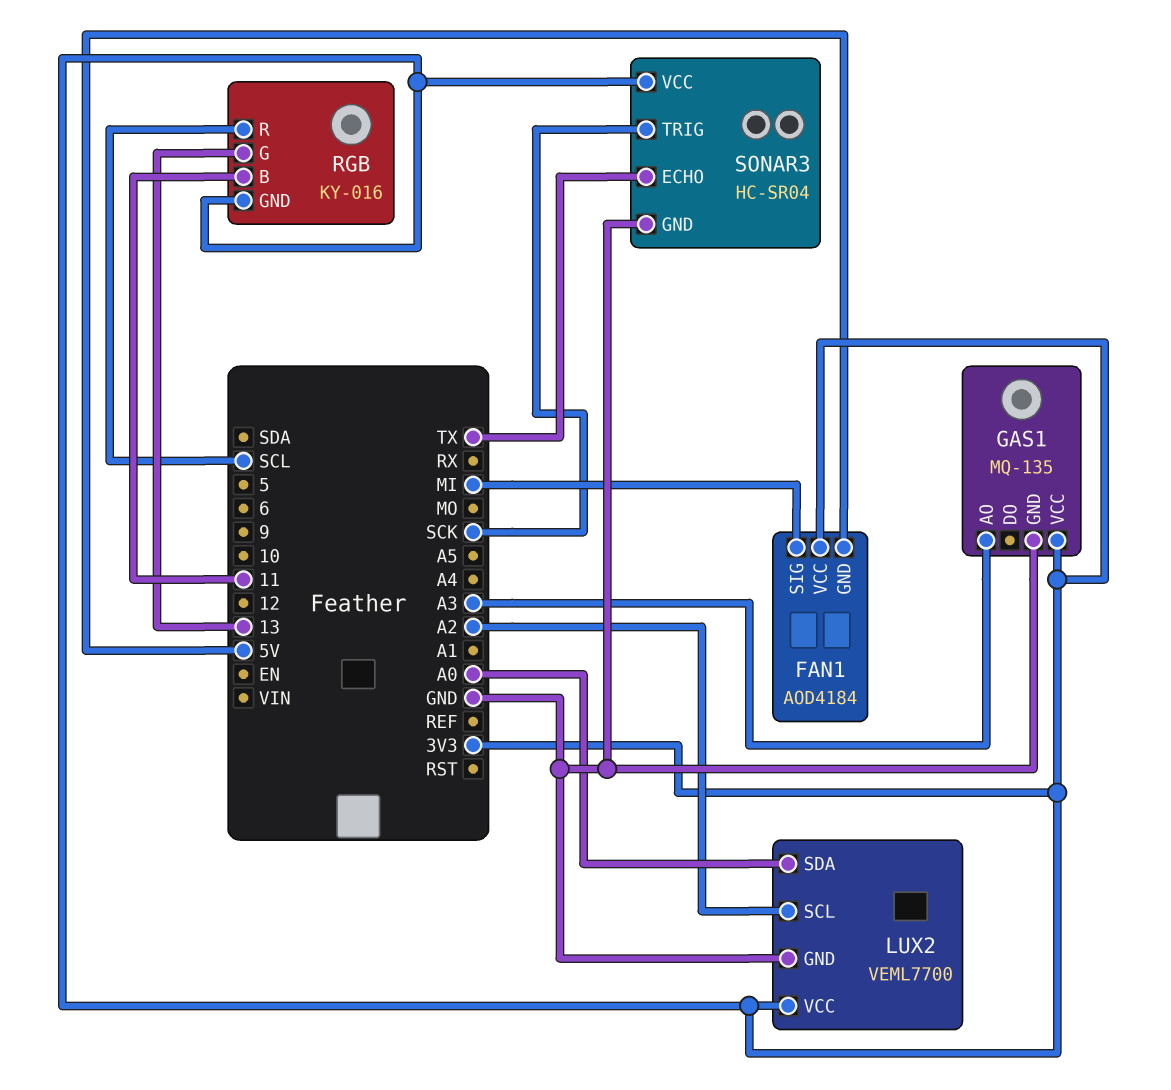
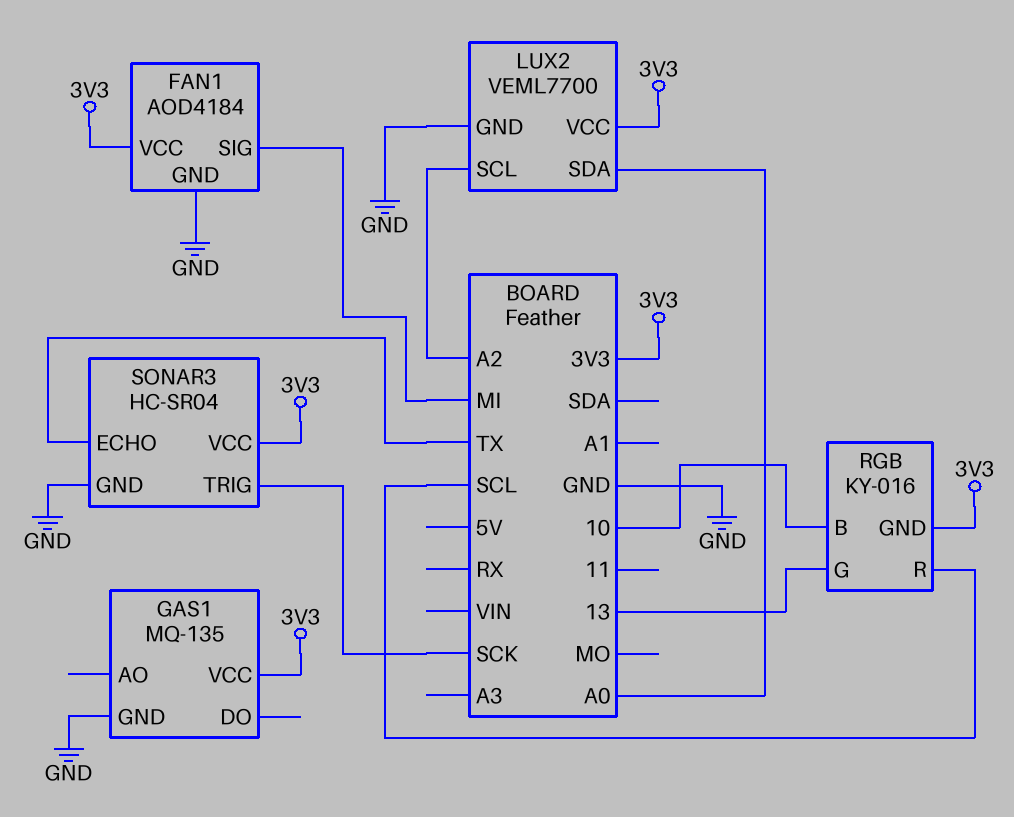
FAN1 pin GND: 5V -> GND
GAS1 pin AO: A3 -> none
RGB pin B: 11 -> 10

